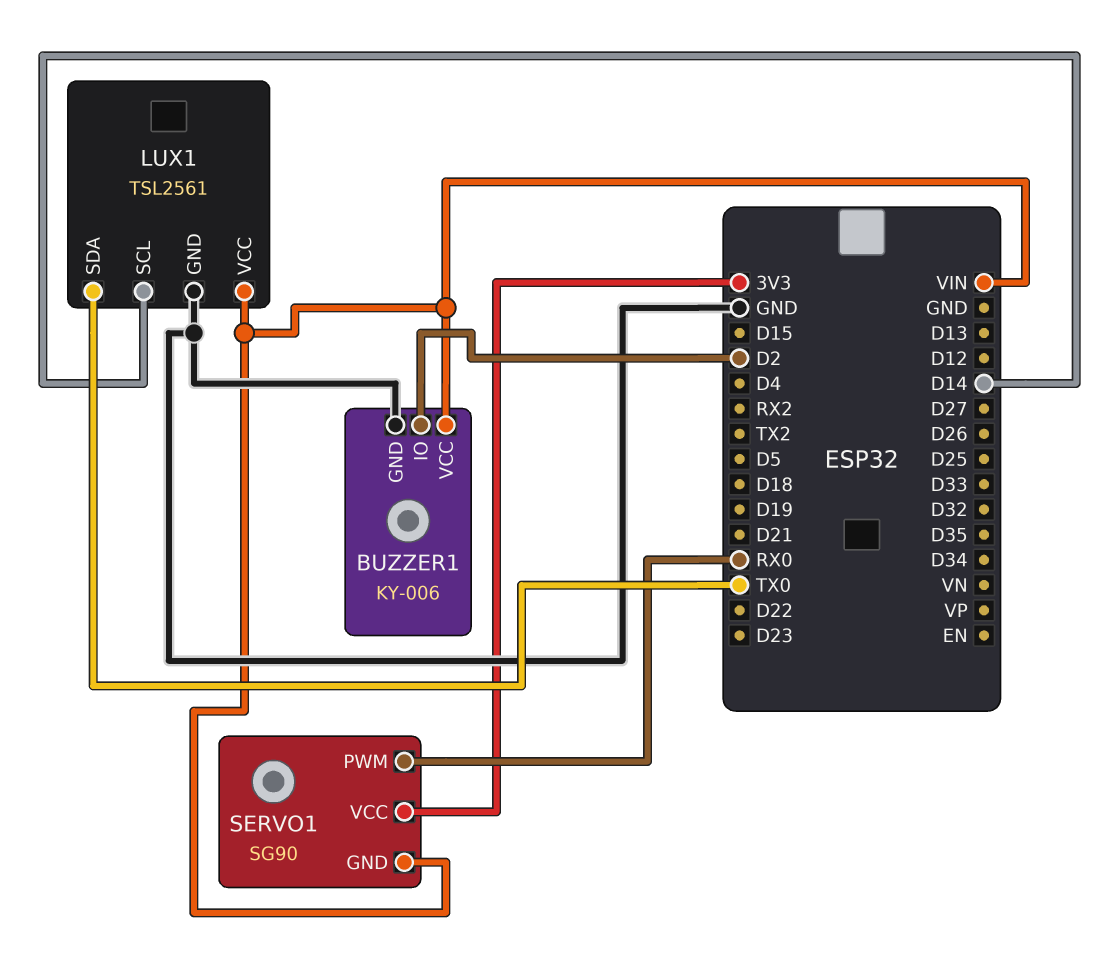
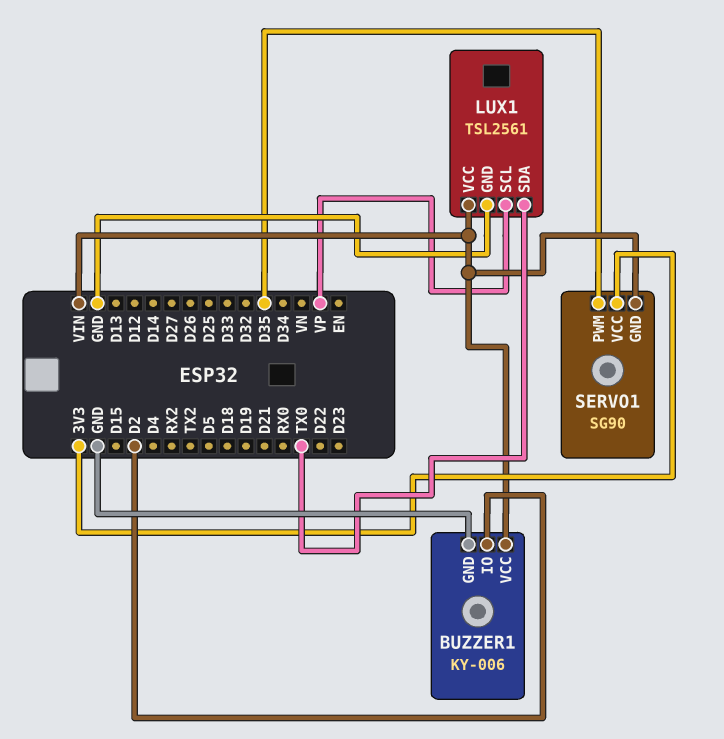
LUX1 pin SCL: D14 -> VP
SERVO1 pin PWM: RX0 -> D35

